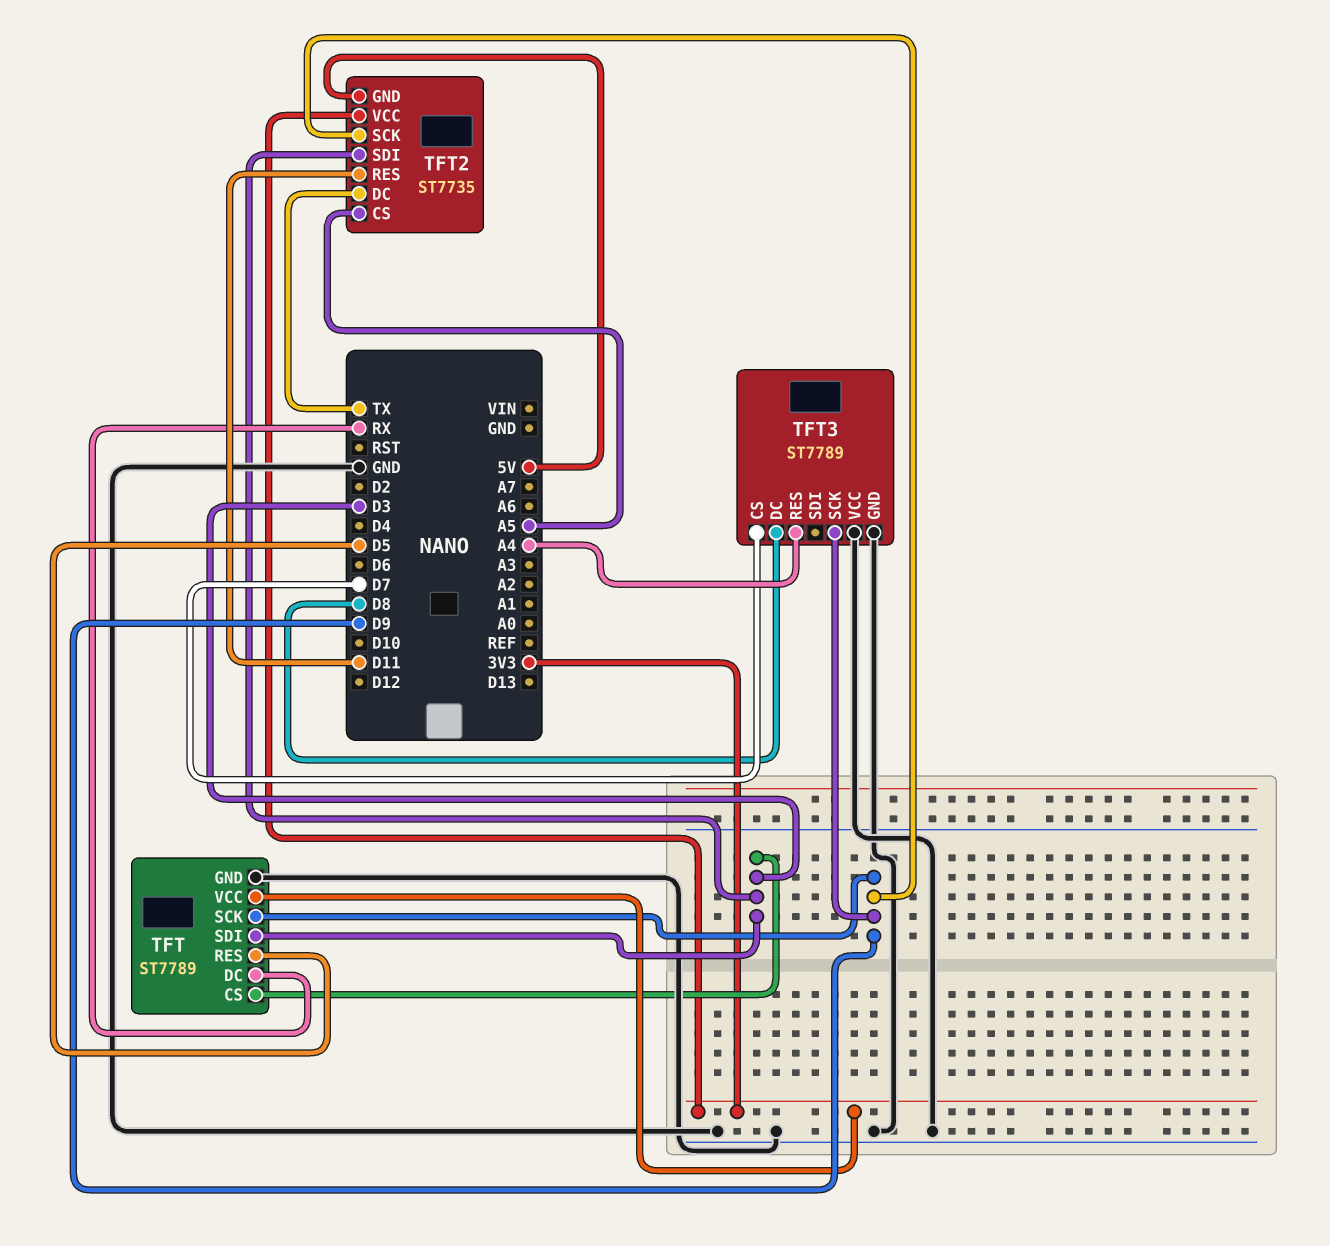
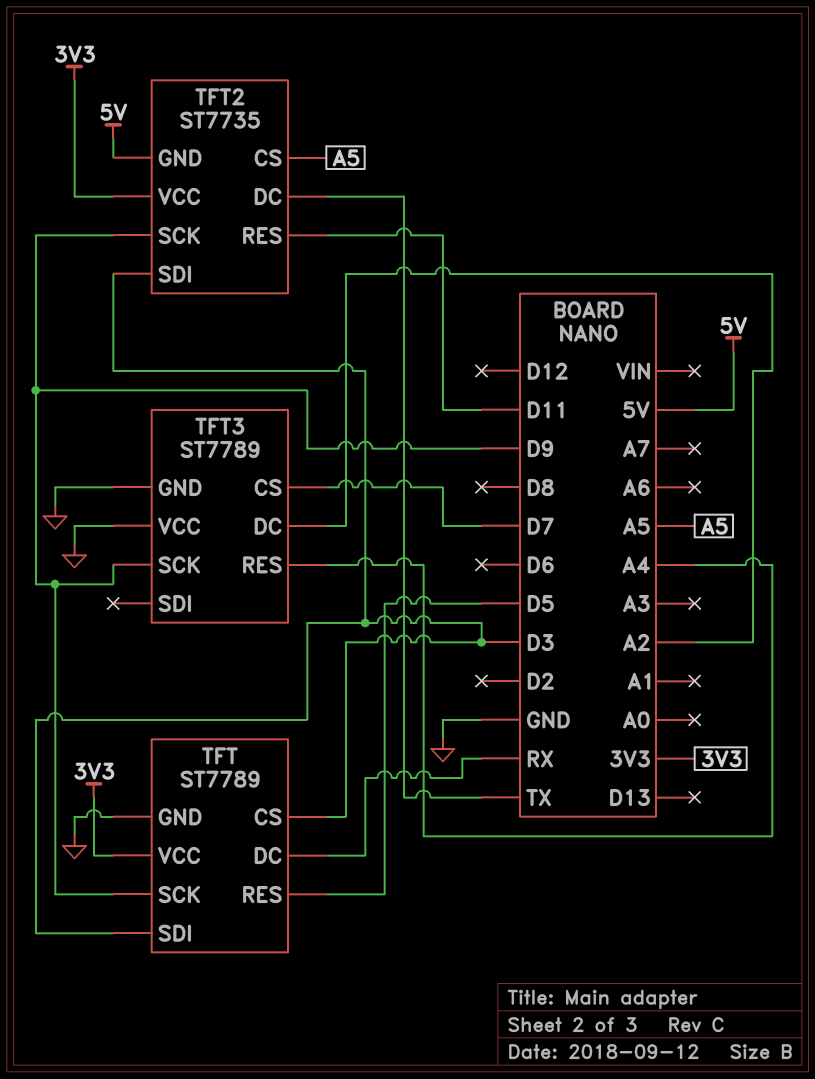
TFT3 pin DC: D8 -> A2

